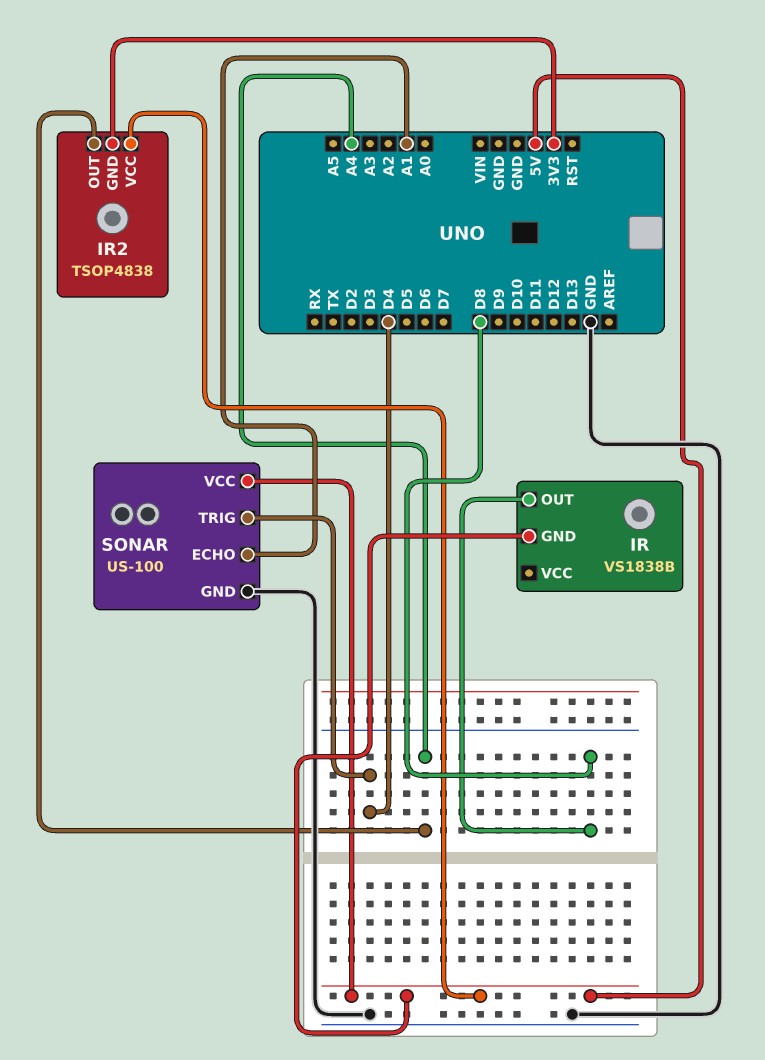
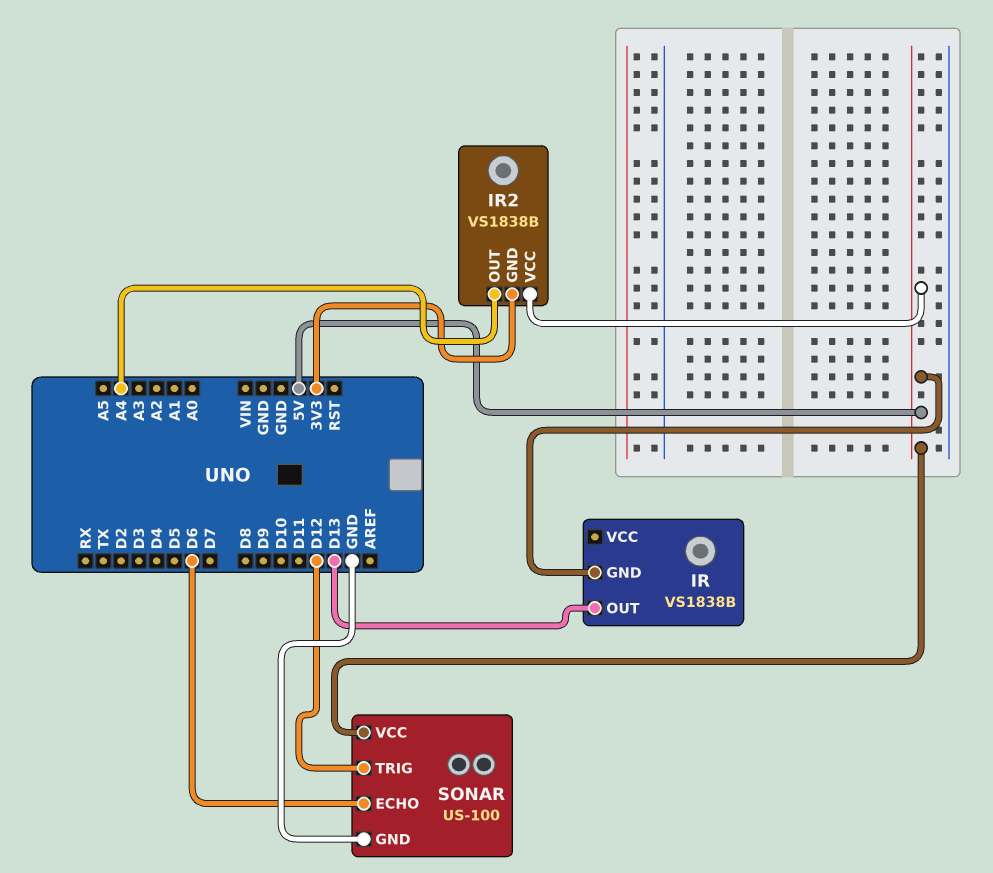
IR pin OUT: D8 -> D13
IR2: TSOP4838 -> VS1838B
SONAR pin ECHO: A1 -> D6
SONAR pin TRIG: D4 -> D12

